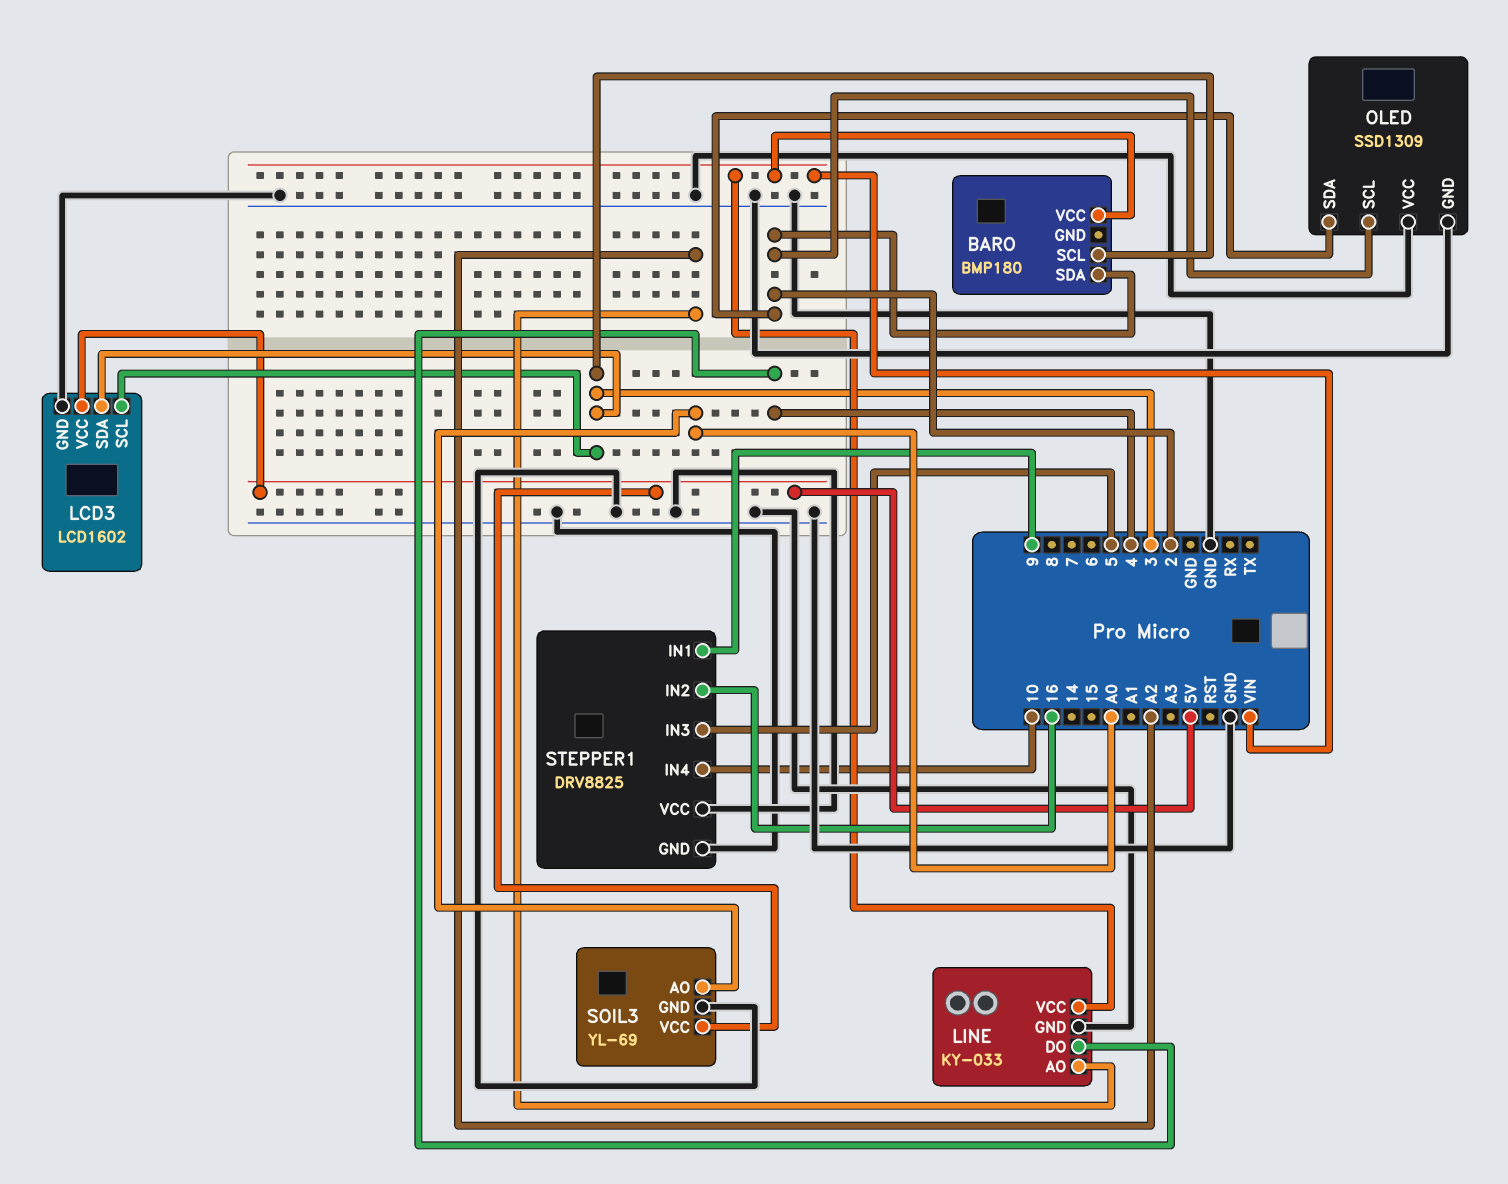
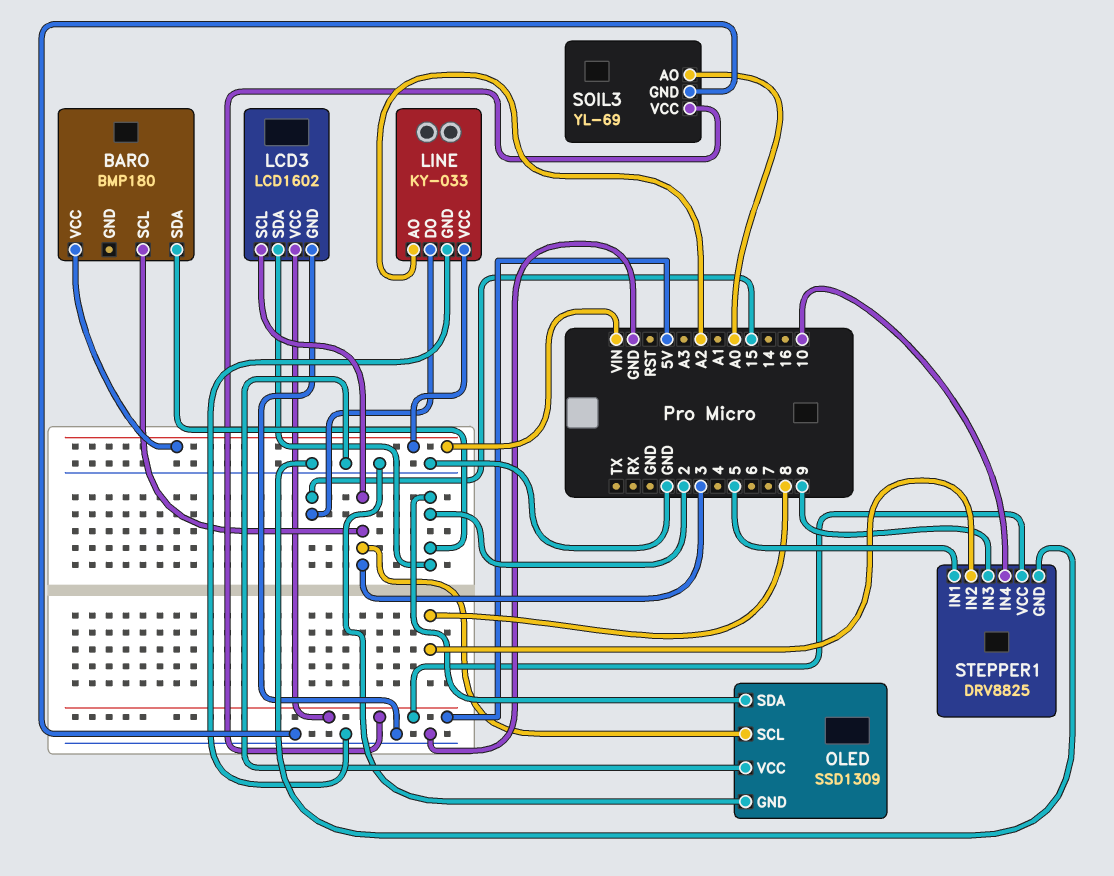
LCD3 pin SDA: 3 -> 2
LINE pin DO: 4 -> 15
OLED pin SCL: 2 -> 3
STEPPER1 pin IN1: 9 -> 5
STEPPER1 pin IN2: 16 -> 8
STEPPER1 pin IN3: 5 -> 9
STEPPER1 pin VCC: GND -> 5V

